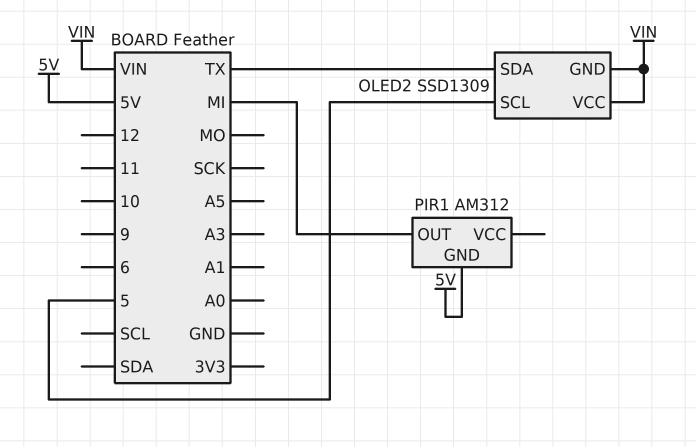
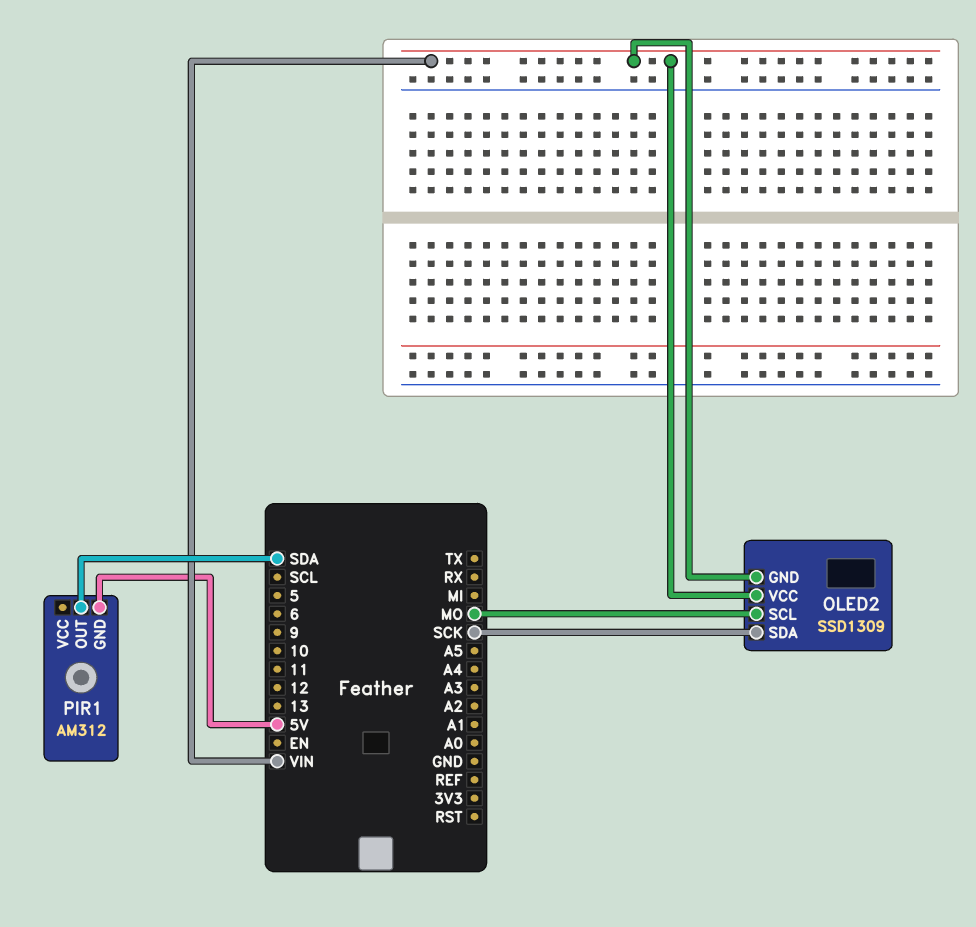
OLED2 pin SCL: 5 -> MO
OLED2 pin SDA: TX -> SCK
PIR1 pin OUT: MI -> SDA

